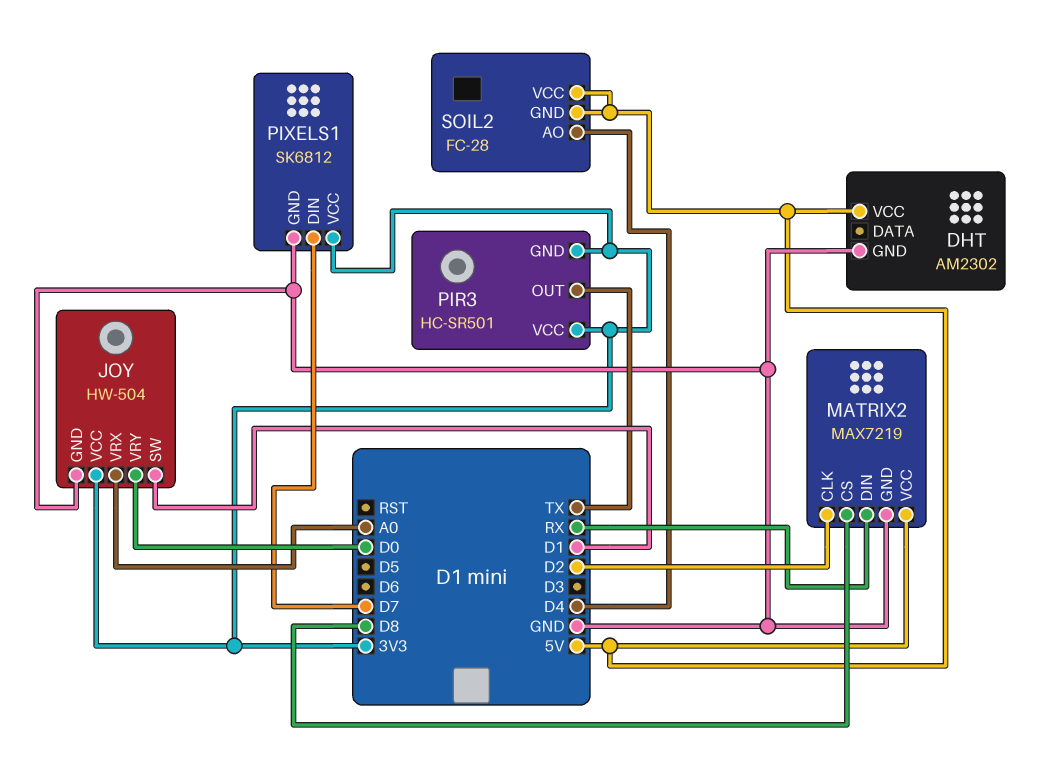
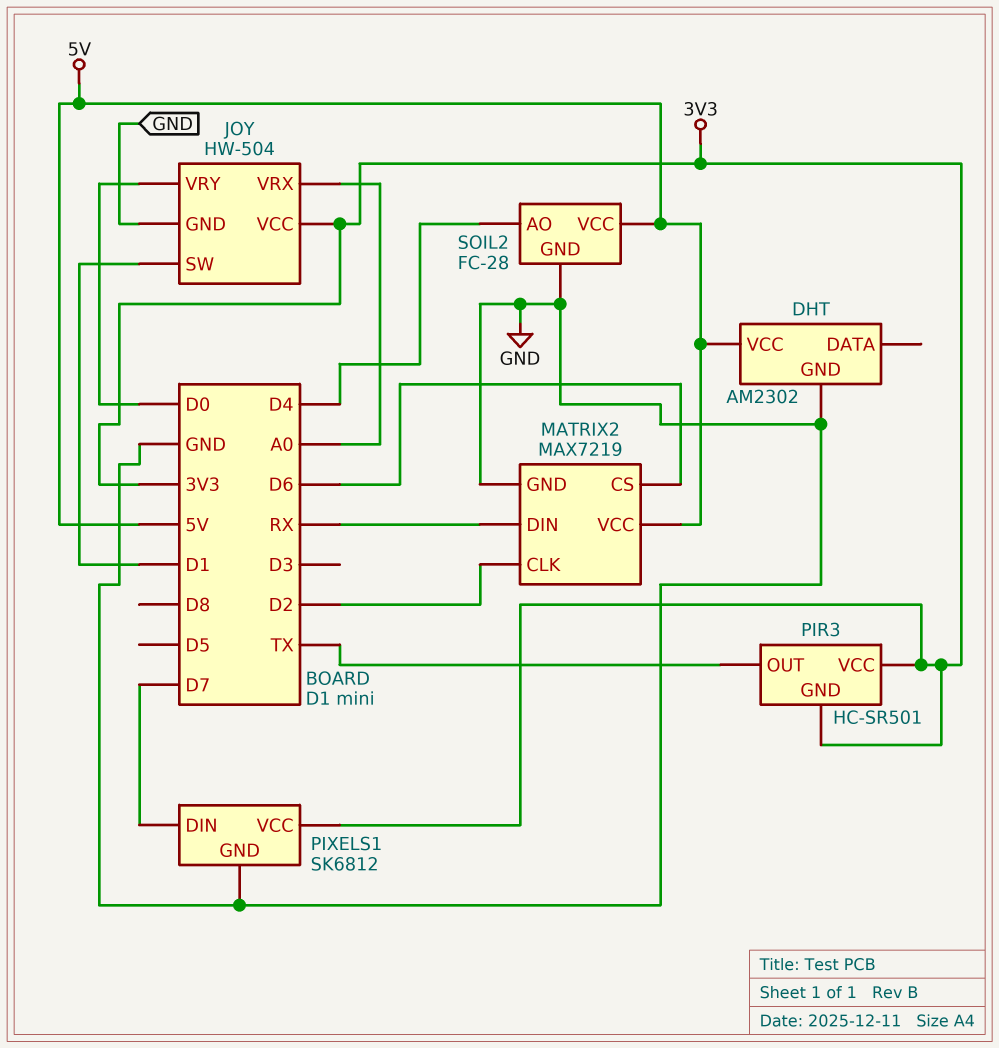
MATRIX2 pin CS: D8 -> D6
SOIL2 pin GND: 5V -> GND

